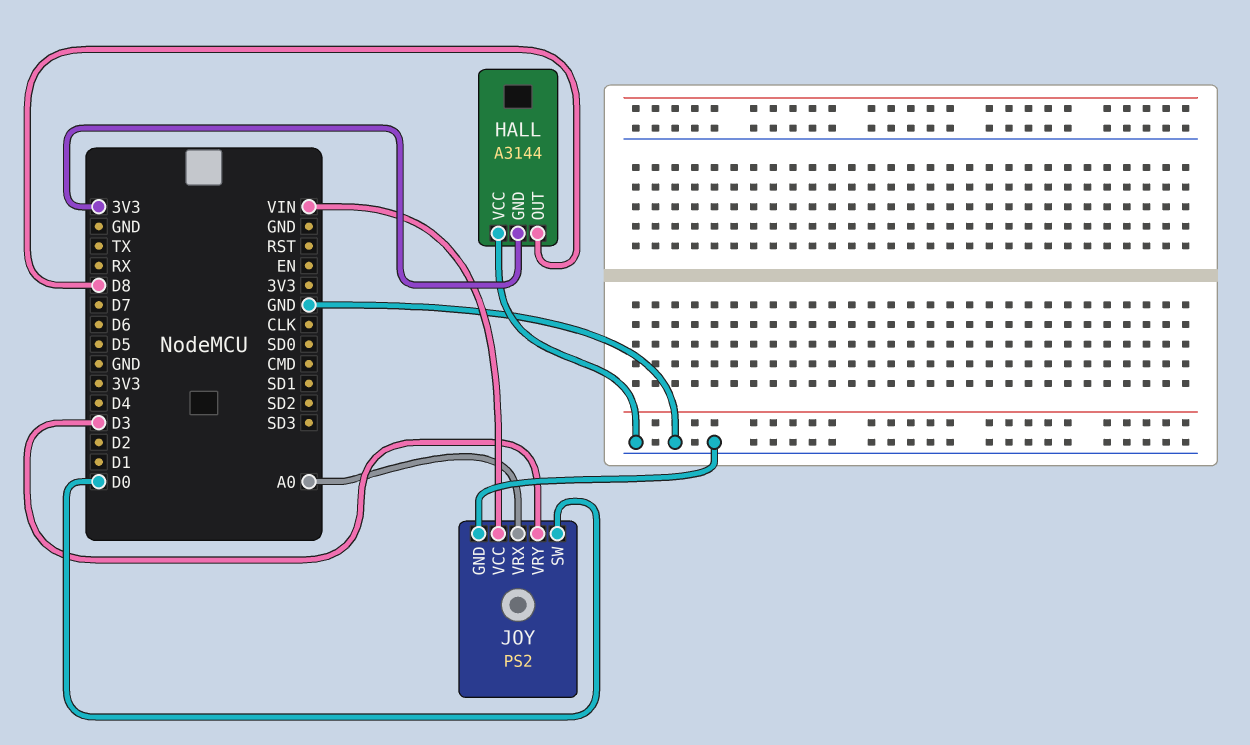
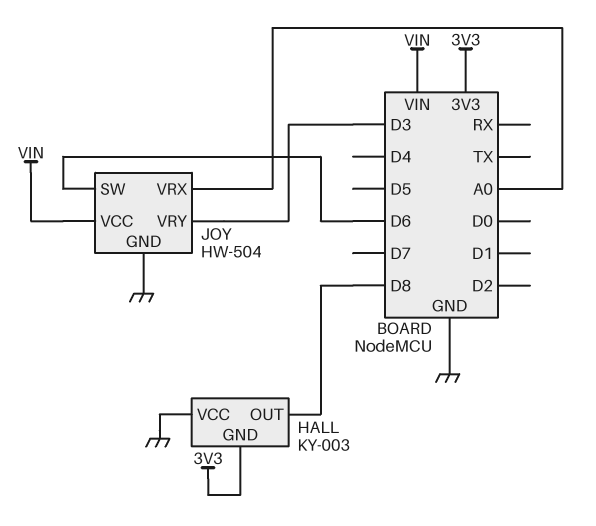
HALL: A3144 -> KY-003
JOY: PS2 -> HW-504
JOY pin SW: D0 -> D6

